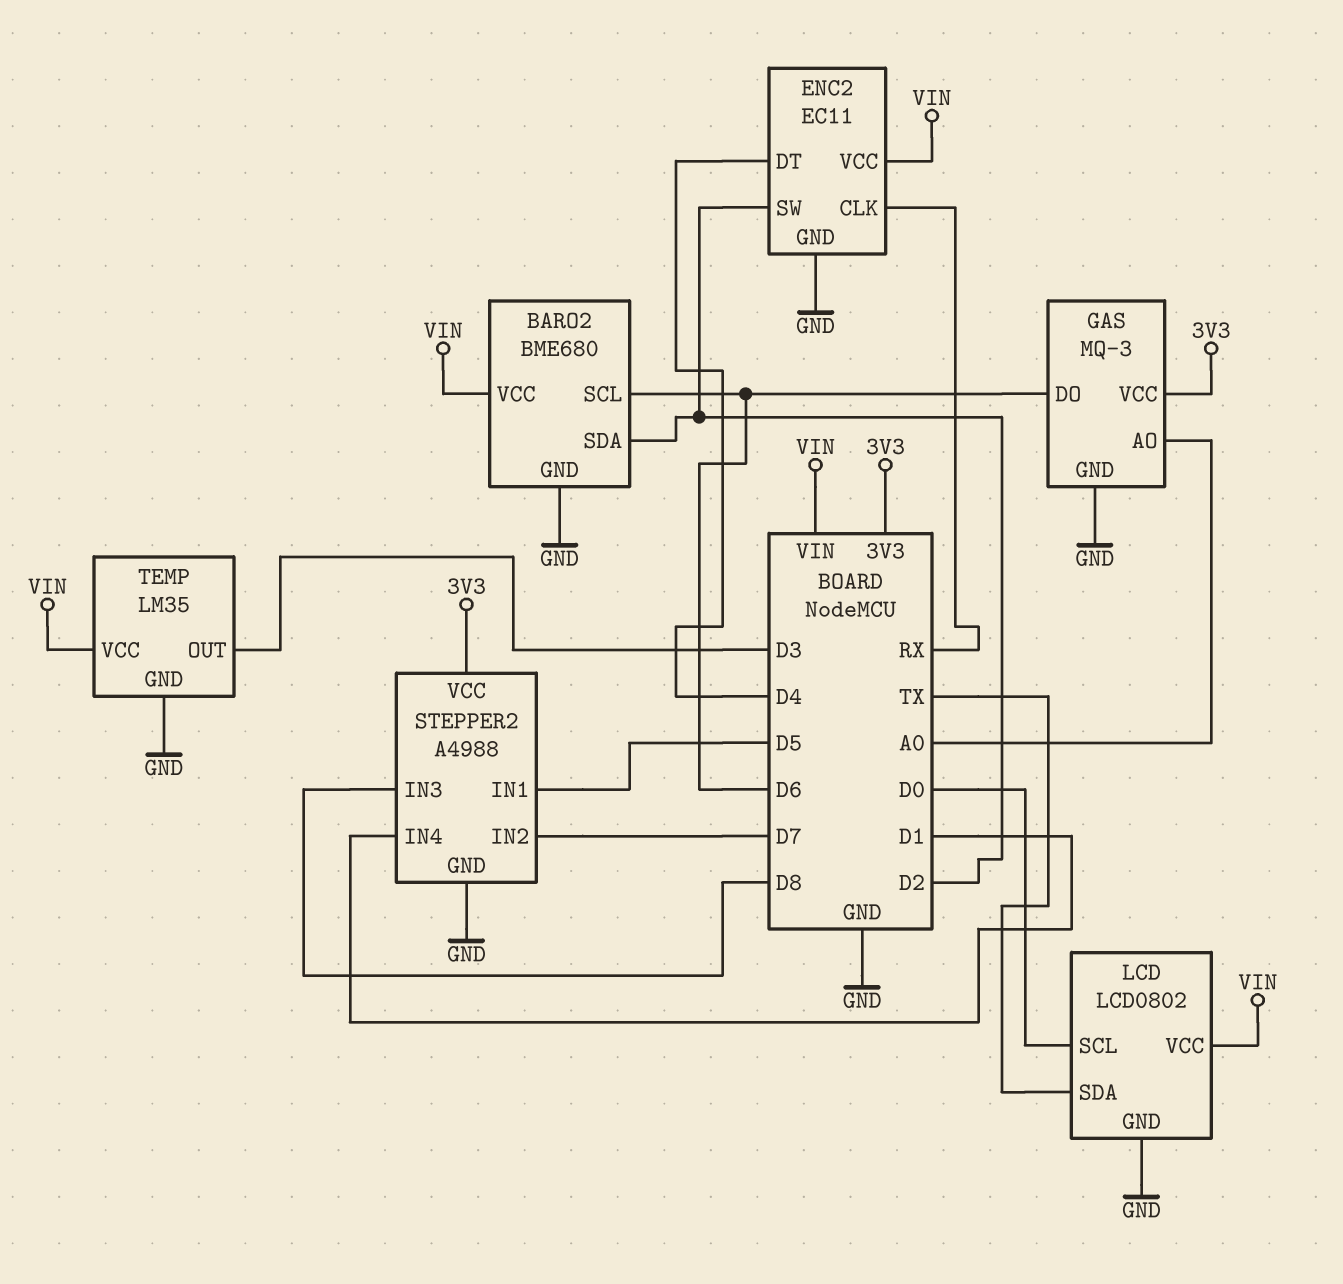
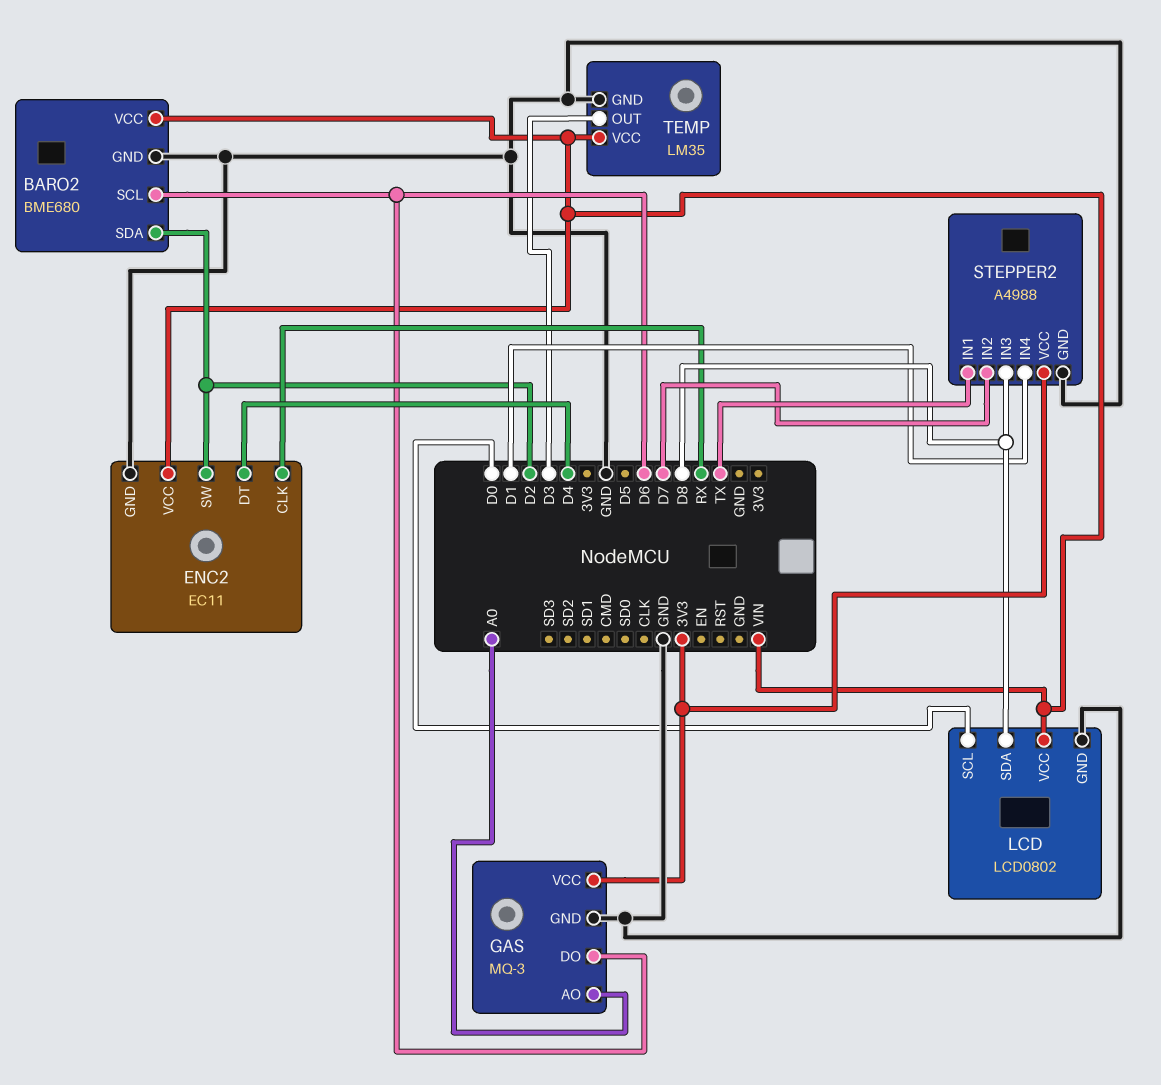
LCD pin SDA: TX -> D8
STEPPER2 pin IN1: D5 -> TX

